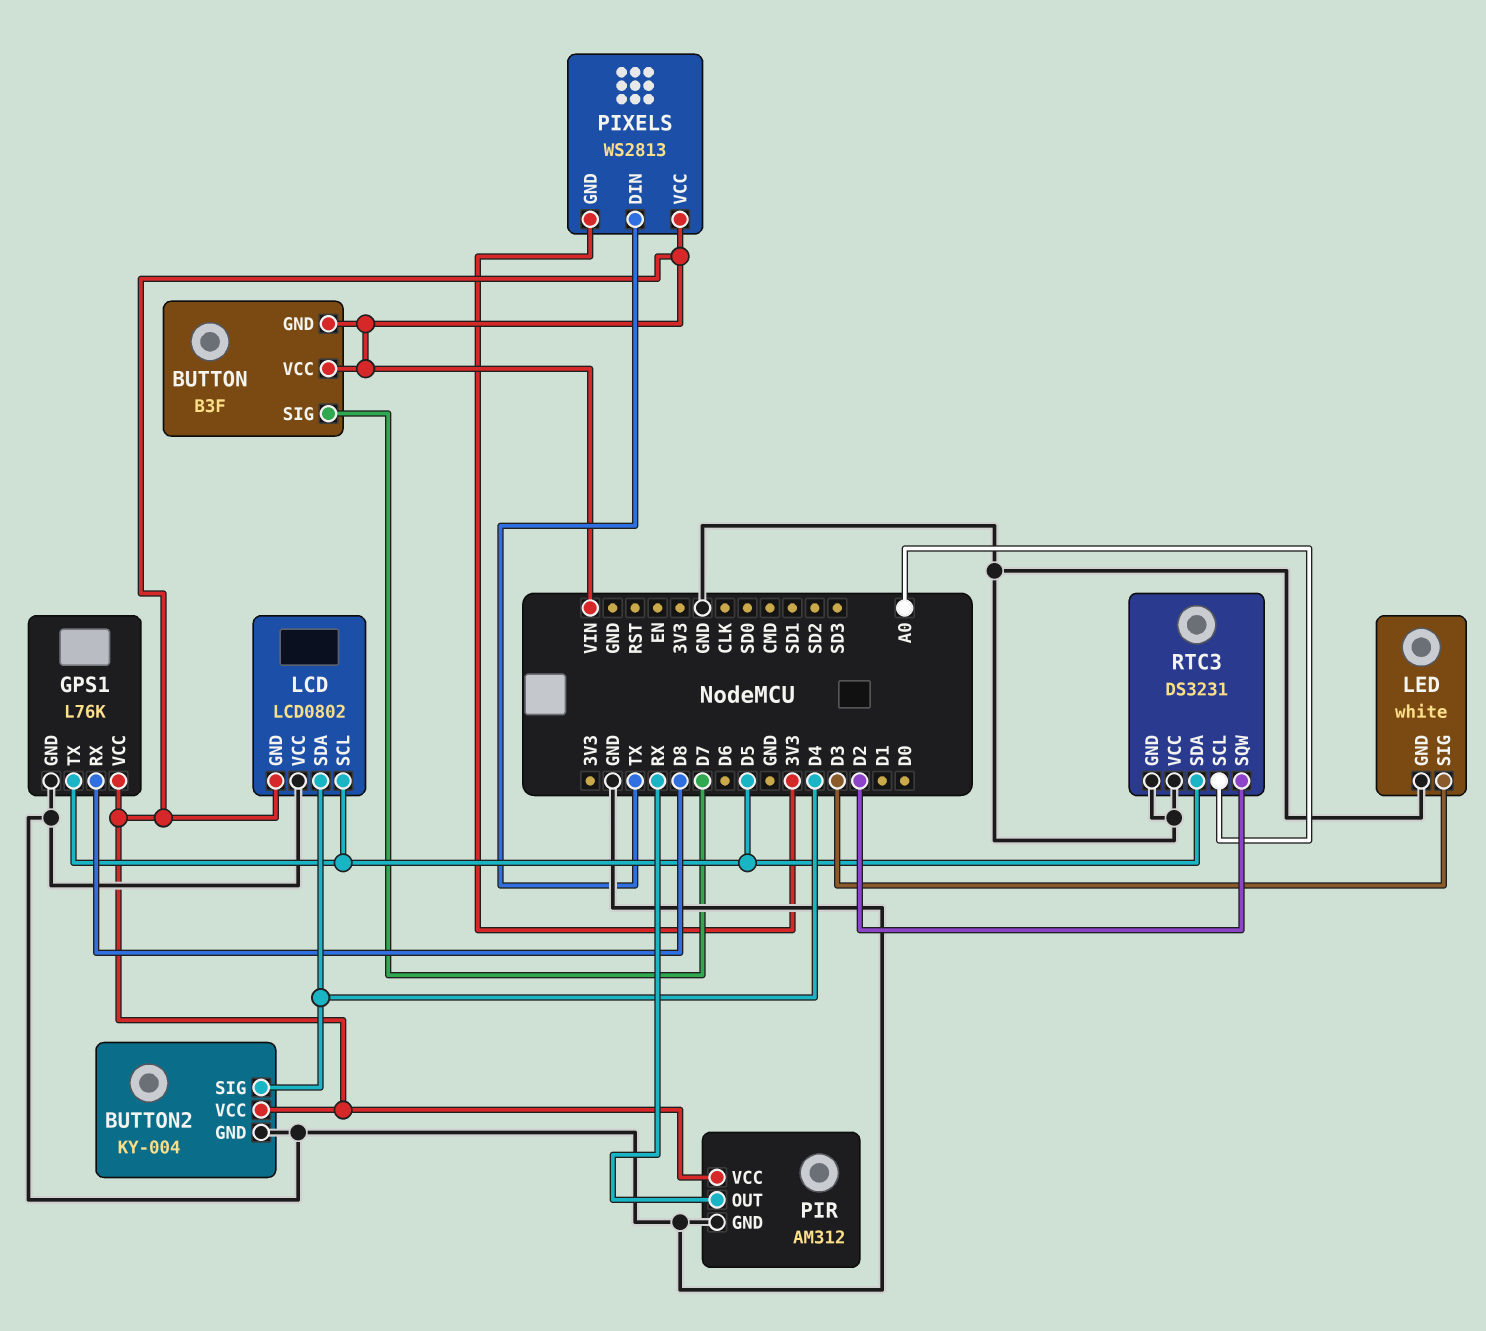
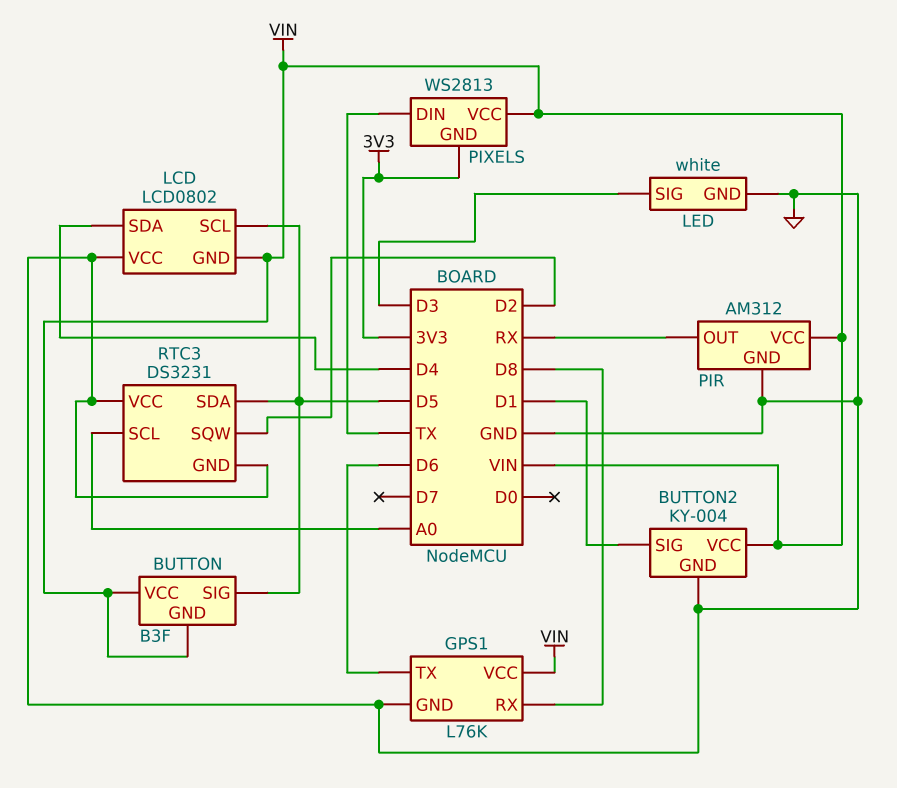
BUTTON pin SIG: D7 -> D5
BUTTON2 pin SIG: D4 -> D1
GPS1 pin TX: D5 -> D6

